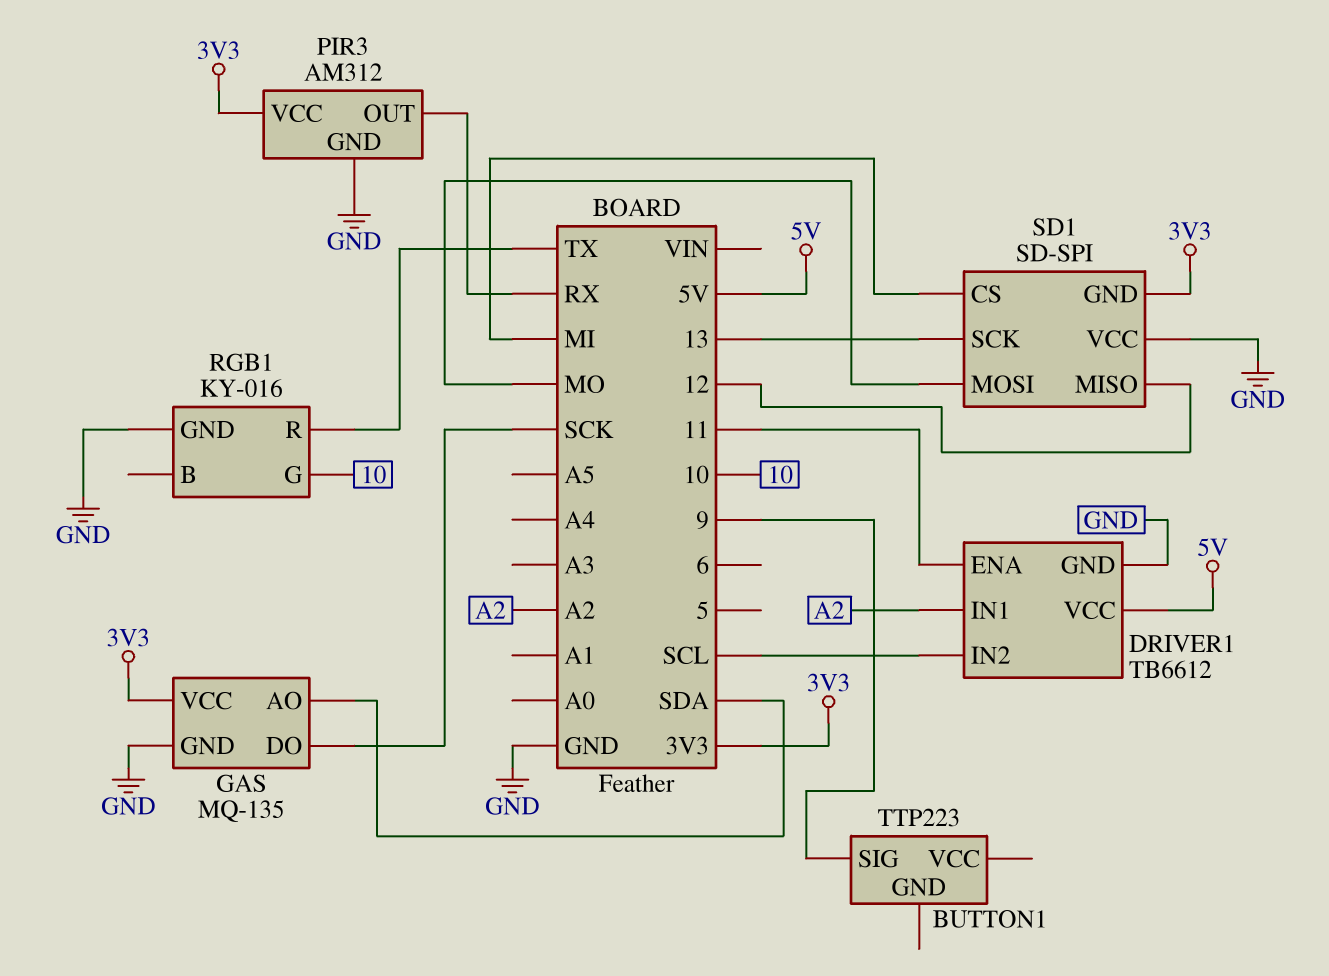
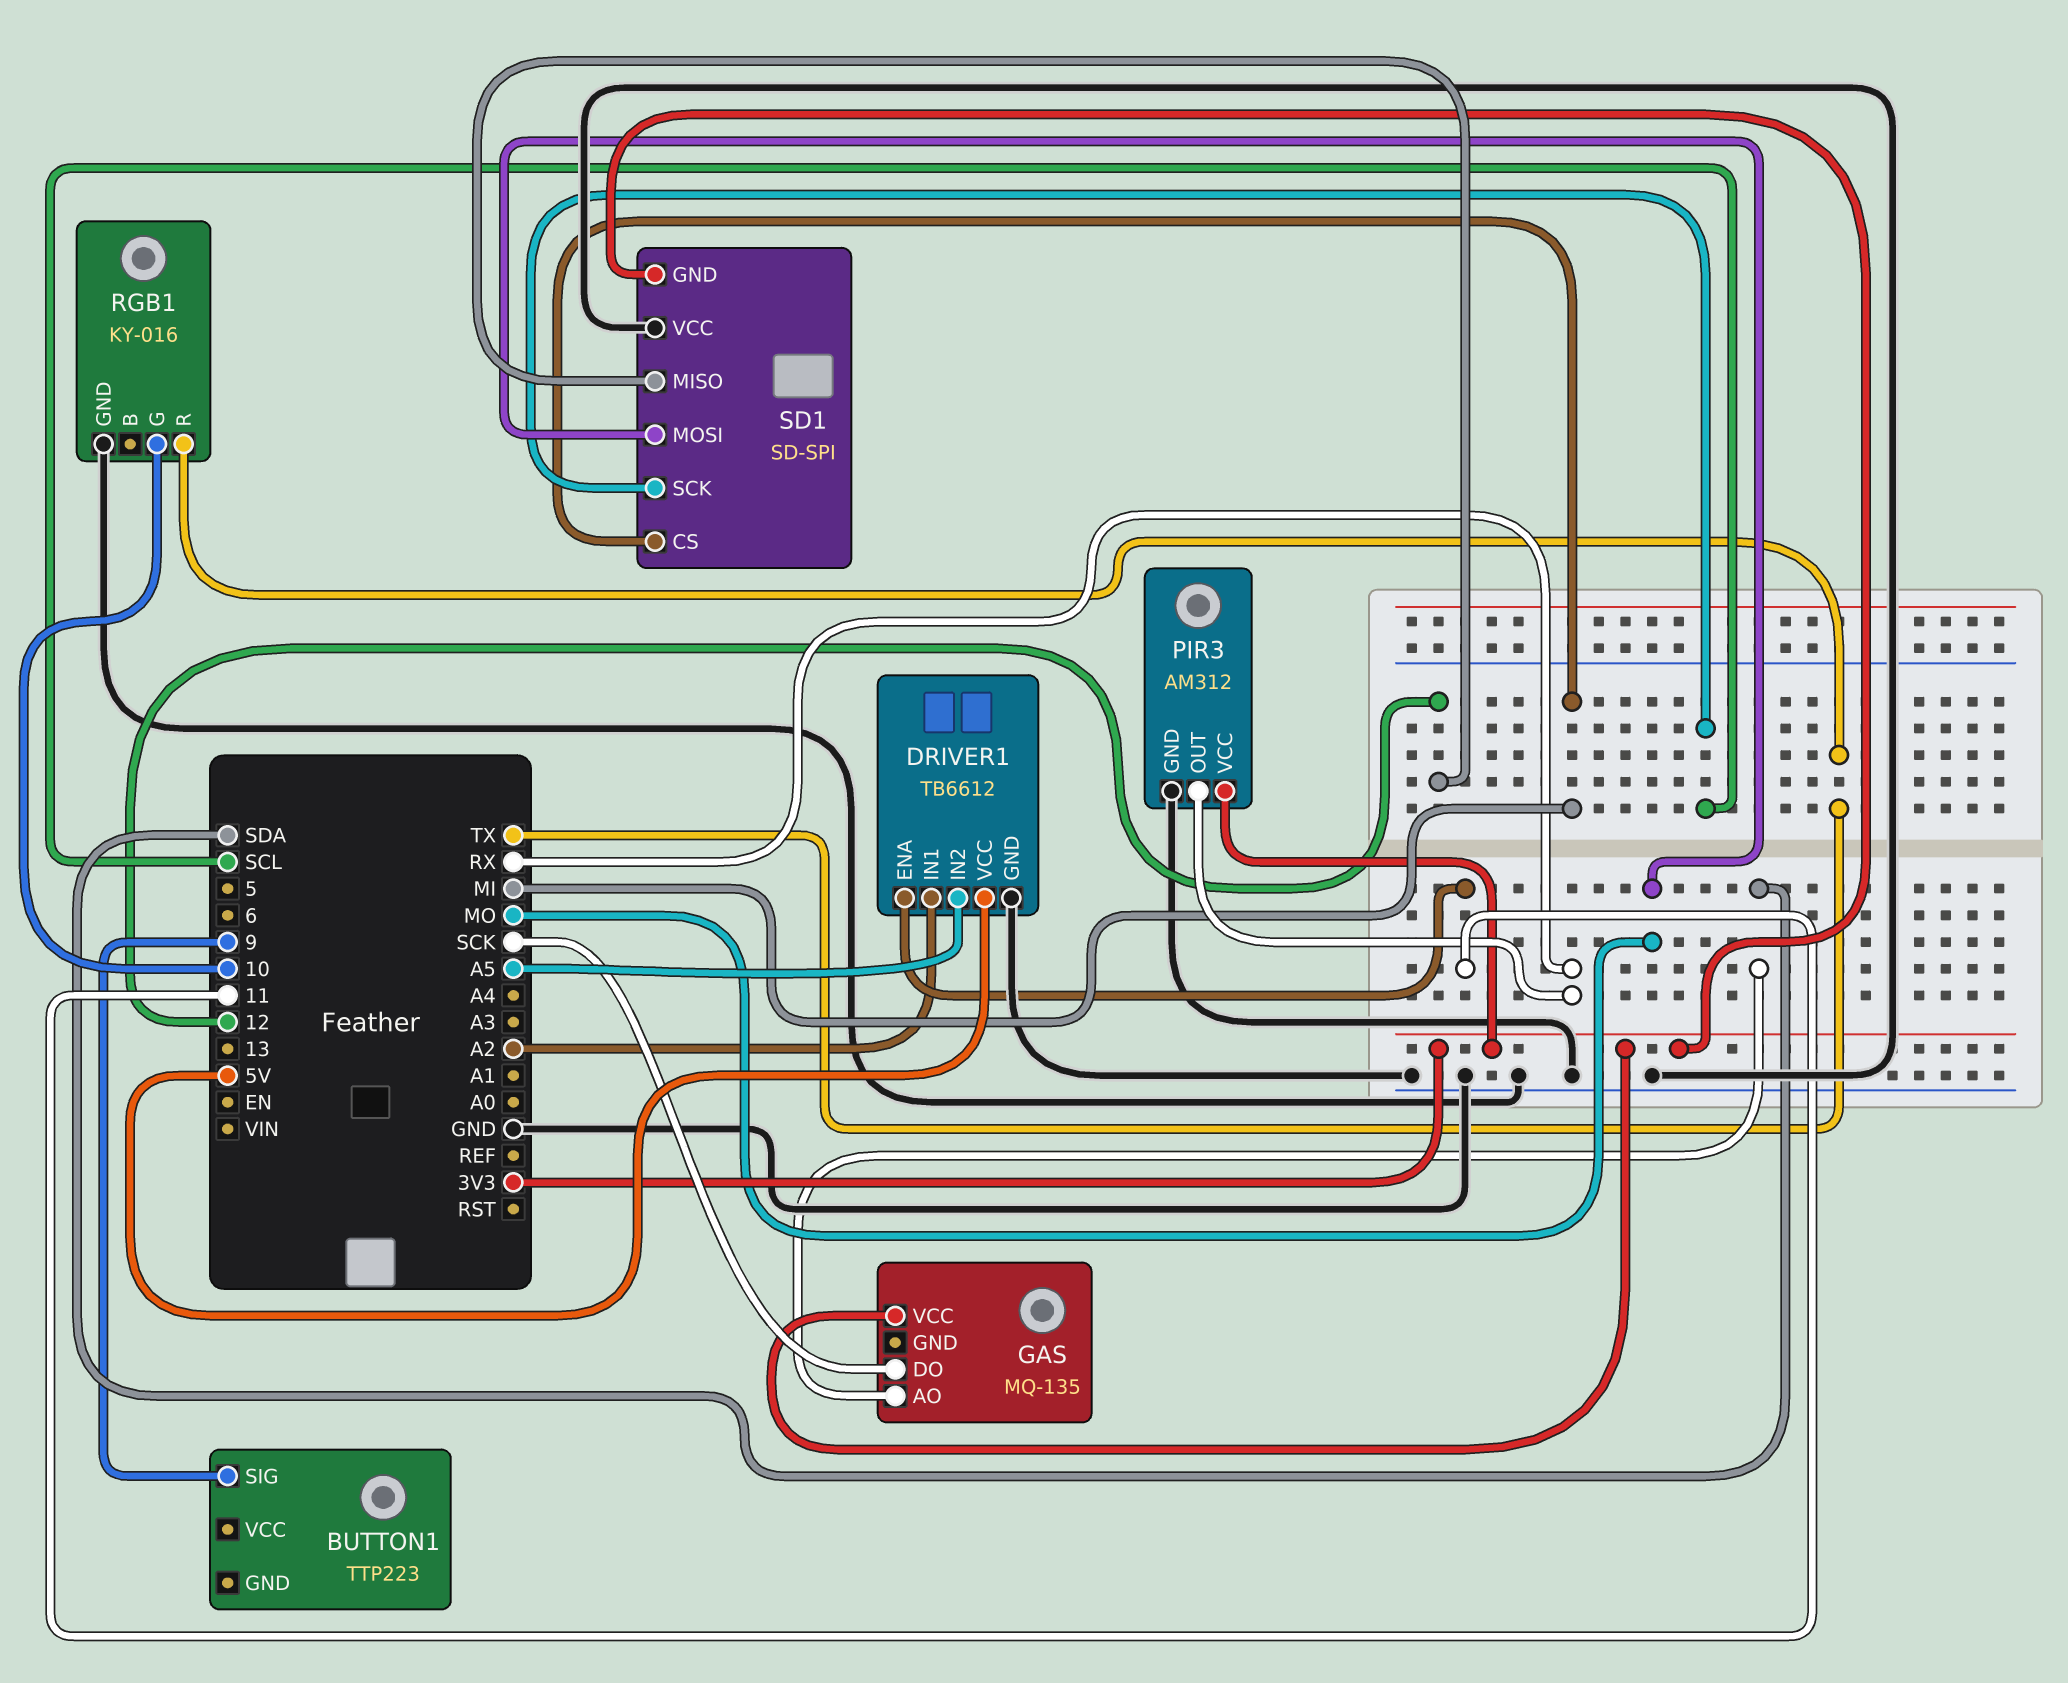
DRIVER1 pin IN2: SCL -> A5
GAS pin GND: GND -> none
SD1 pin SCK: 13 -> SCL

